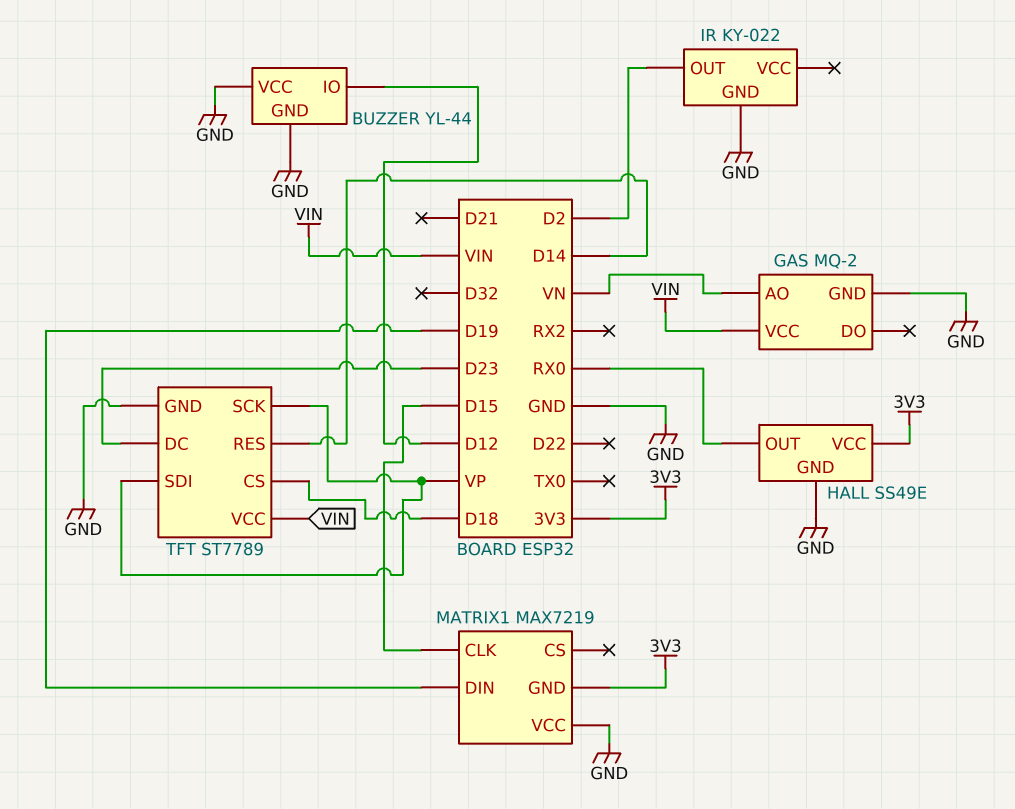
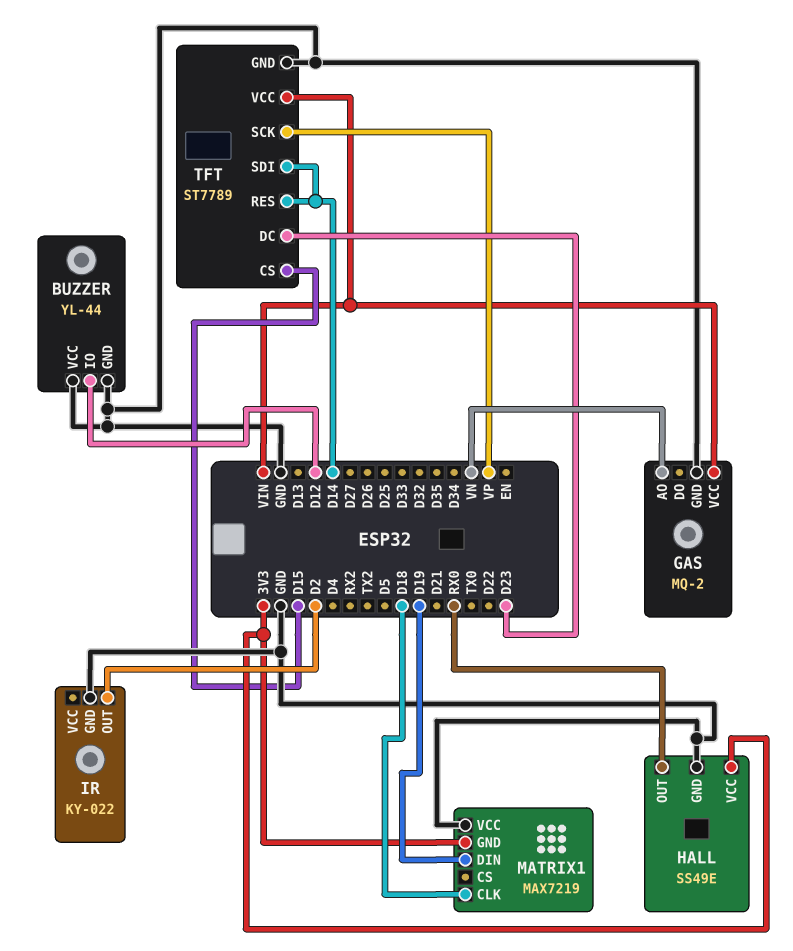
MATRIX1 pin CLK: D15 -> D18
TFT pin CS: D18 -> D15
TFT pin SDI: VP -> D14

